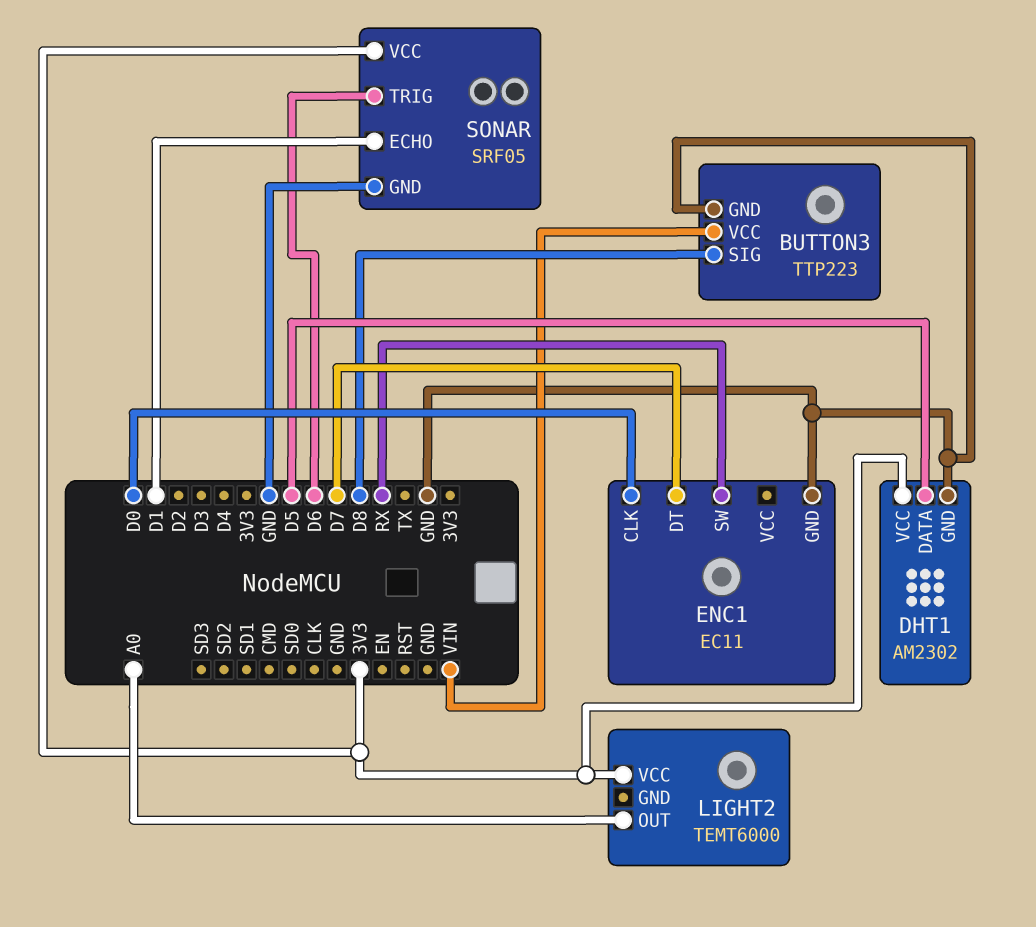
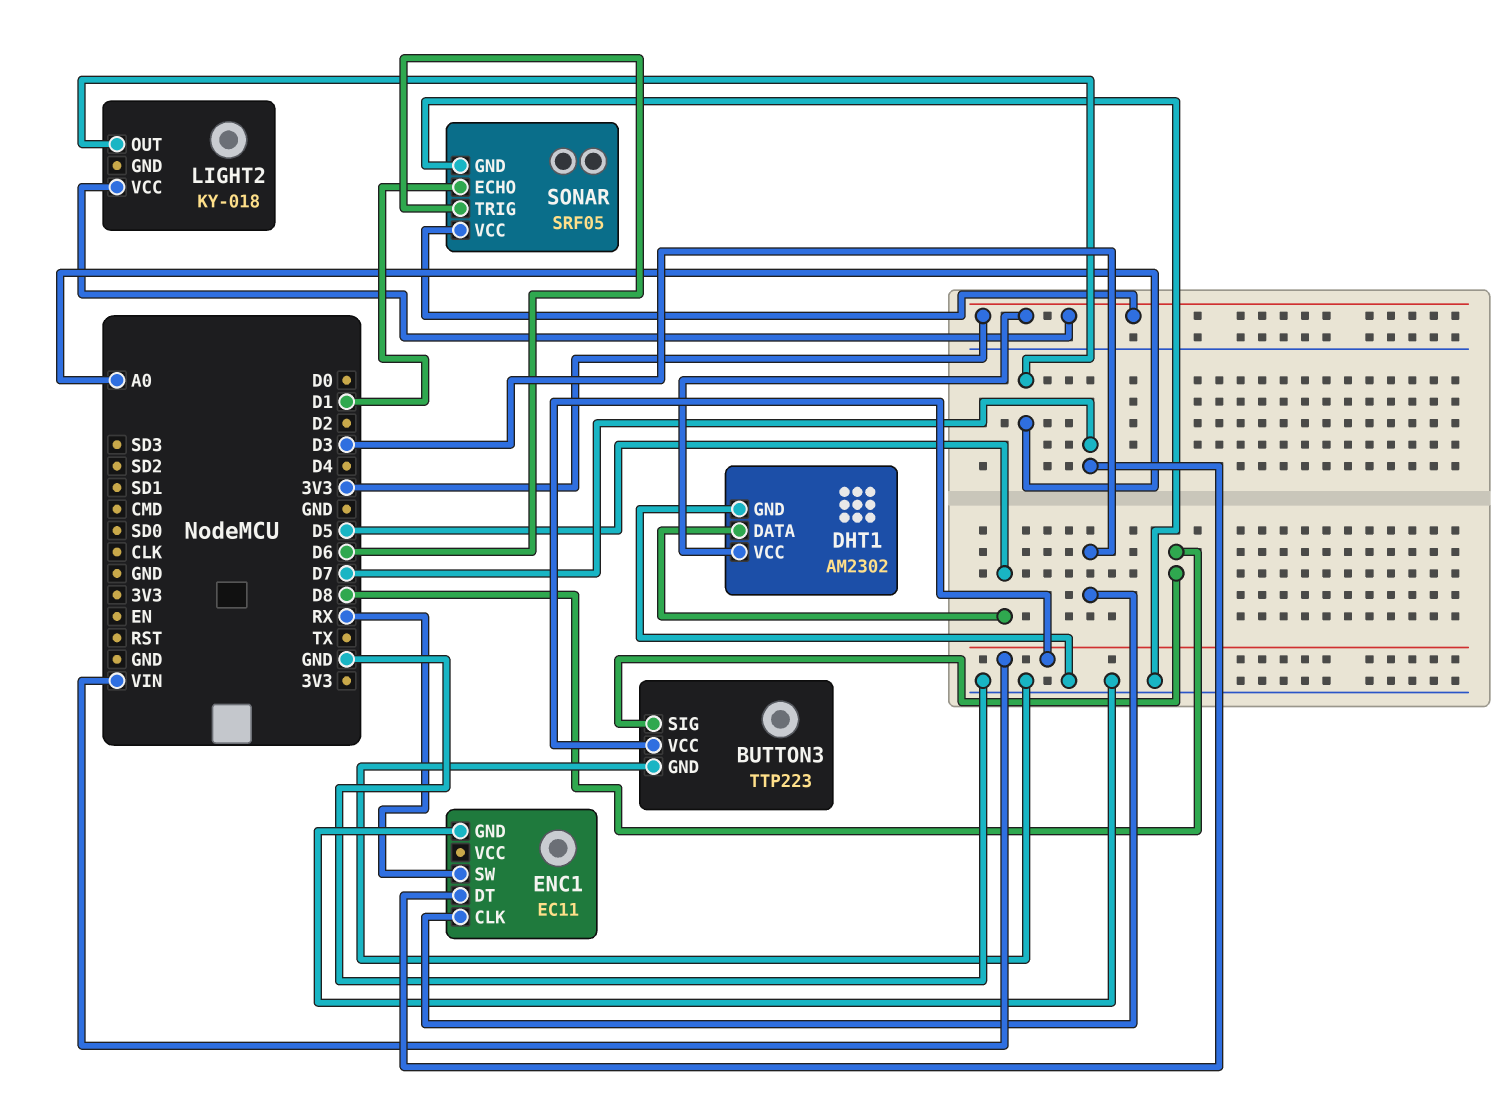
ENC1 pin CLK: D0 -> D3
LIGHT2: TEMT6000 -> KY-018

